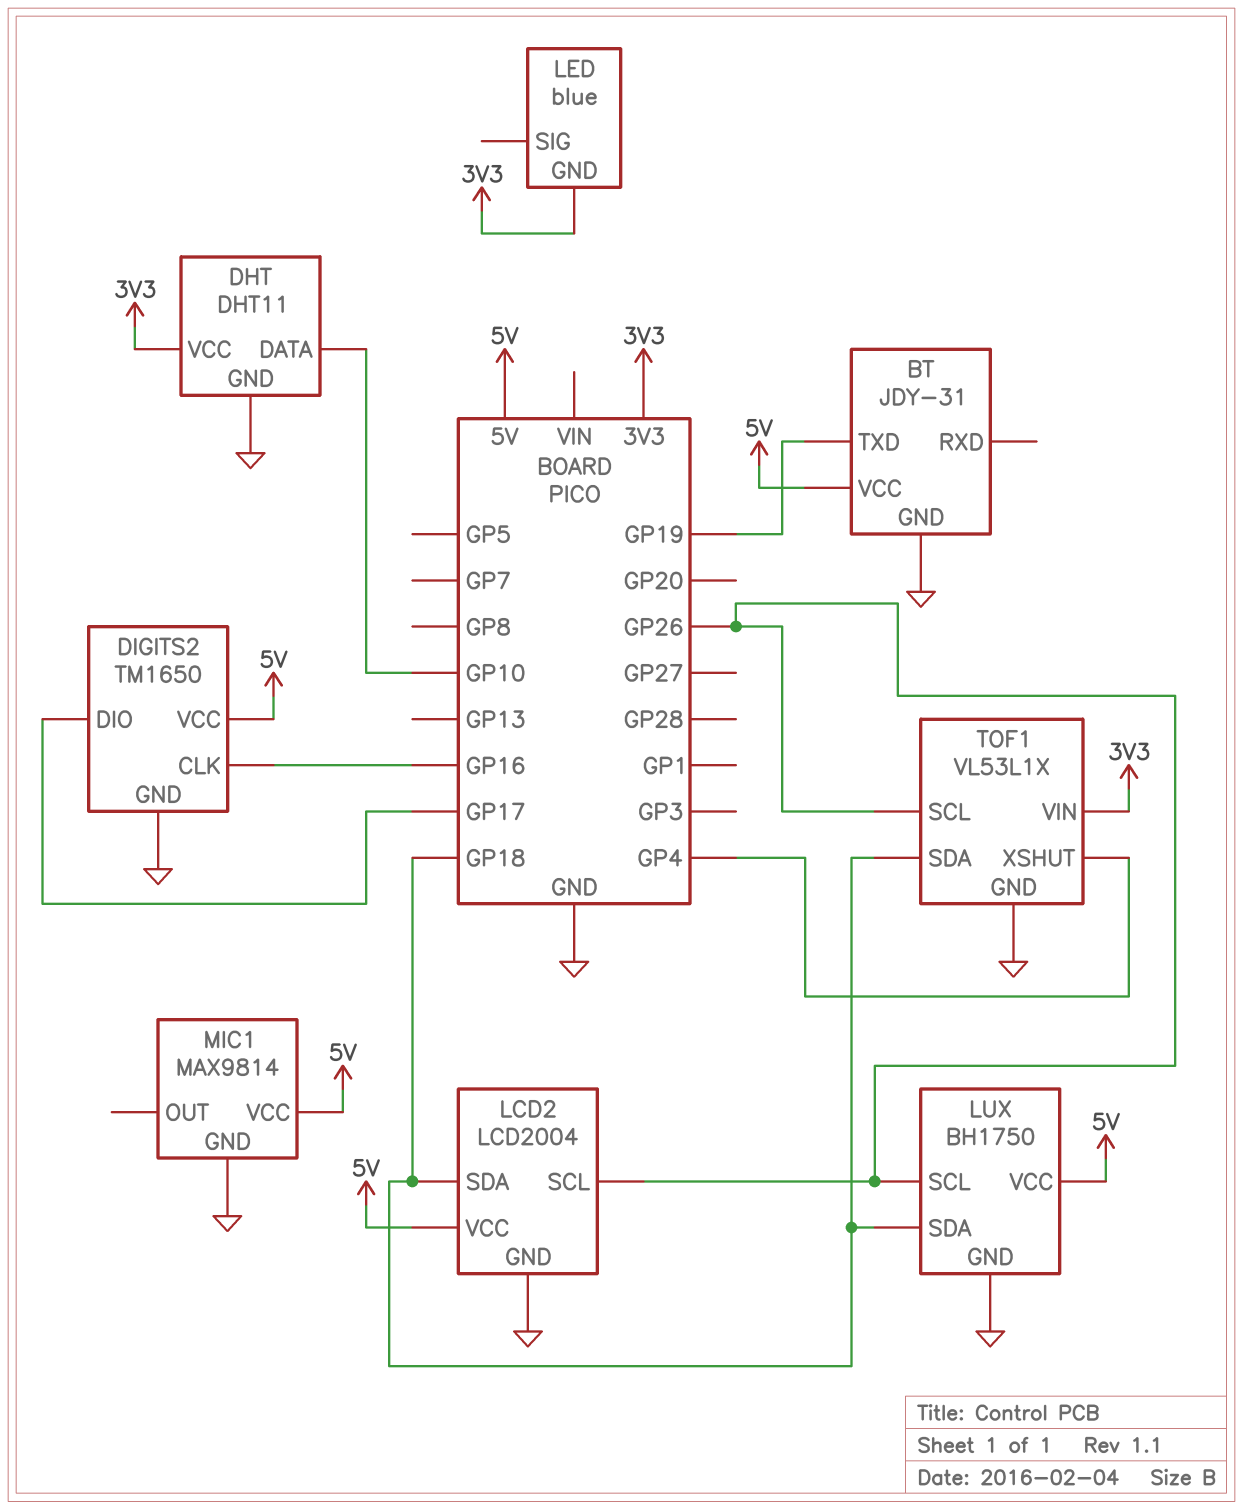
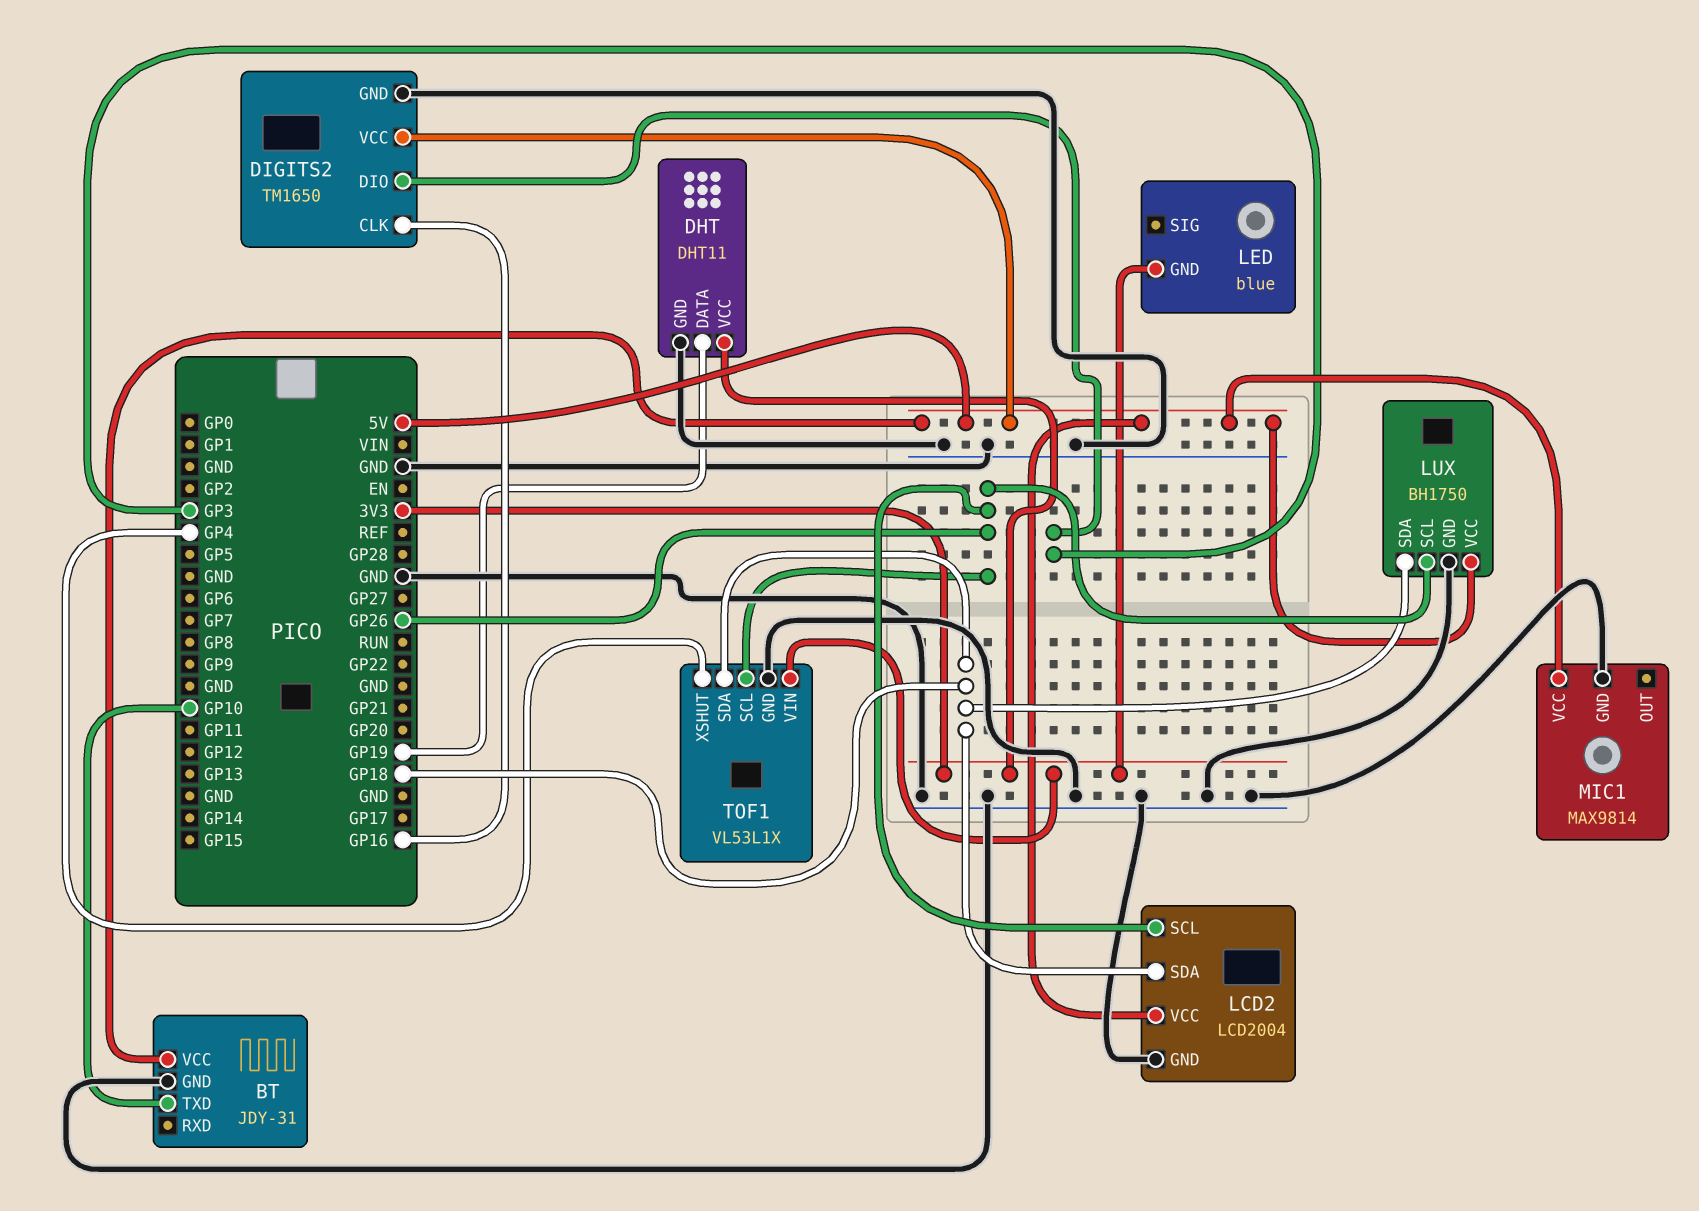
BT pin TXD: GP19 -> GP10
DHT pin DATA: GP10 -> GP19
DIGITS2 pin DIO: GP17 -> GP3

